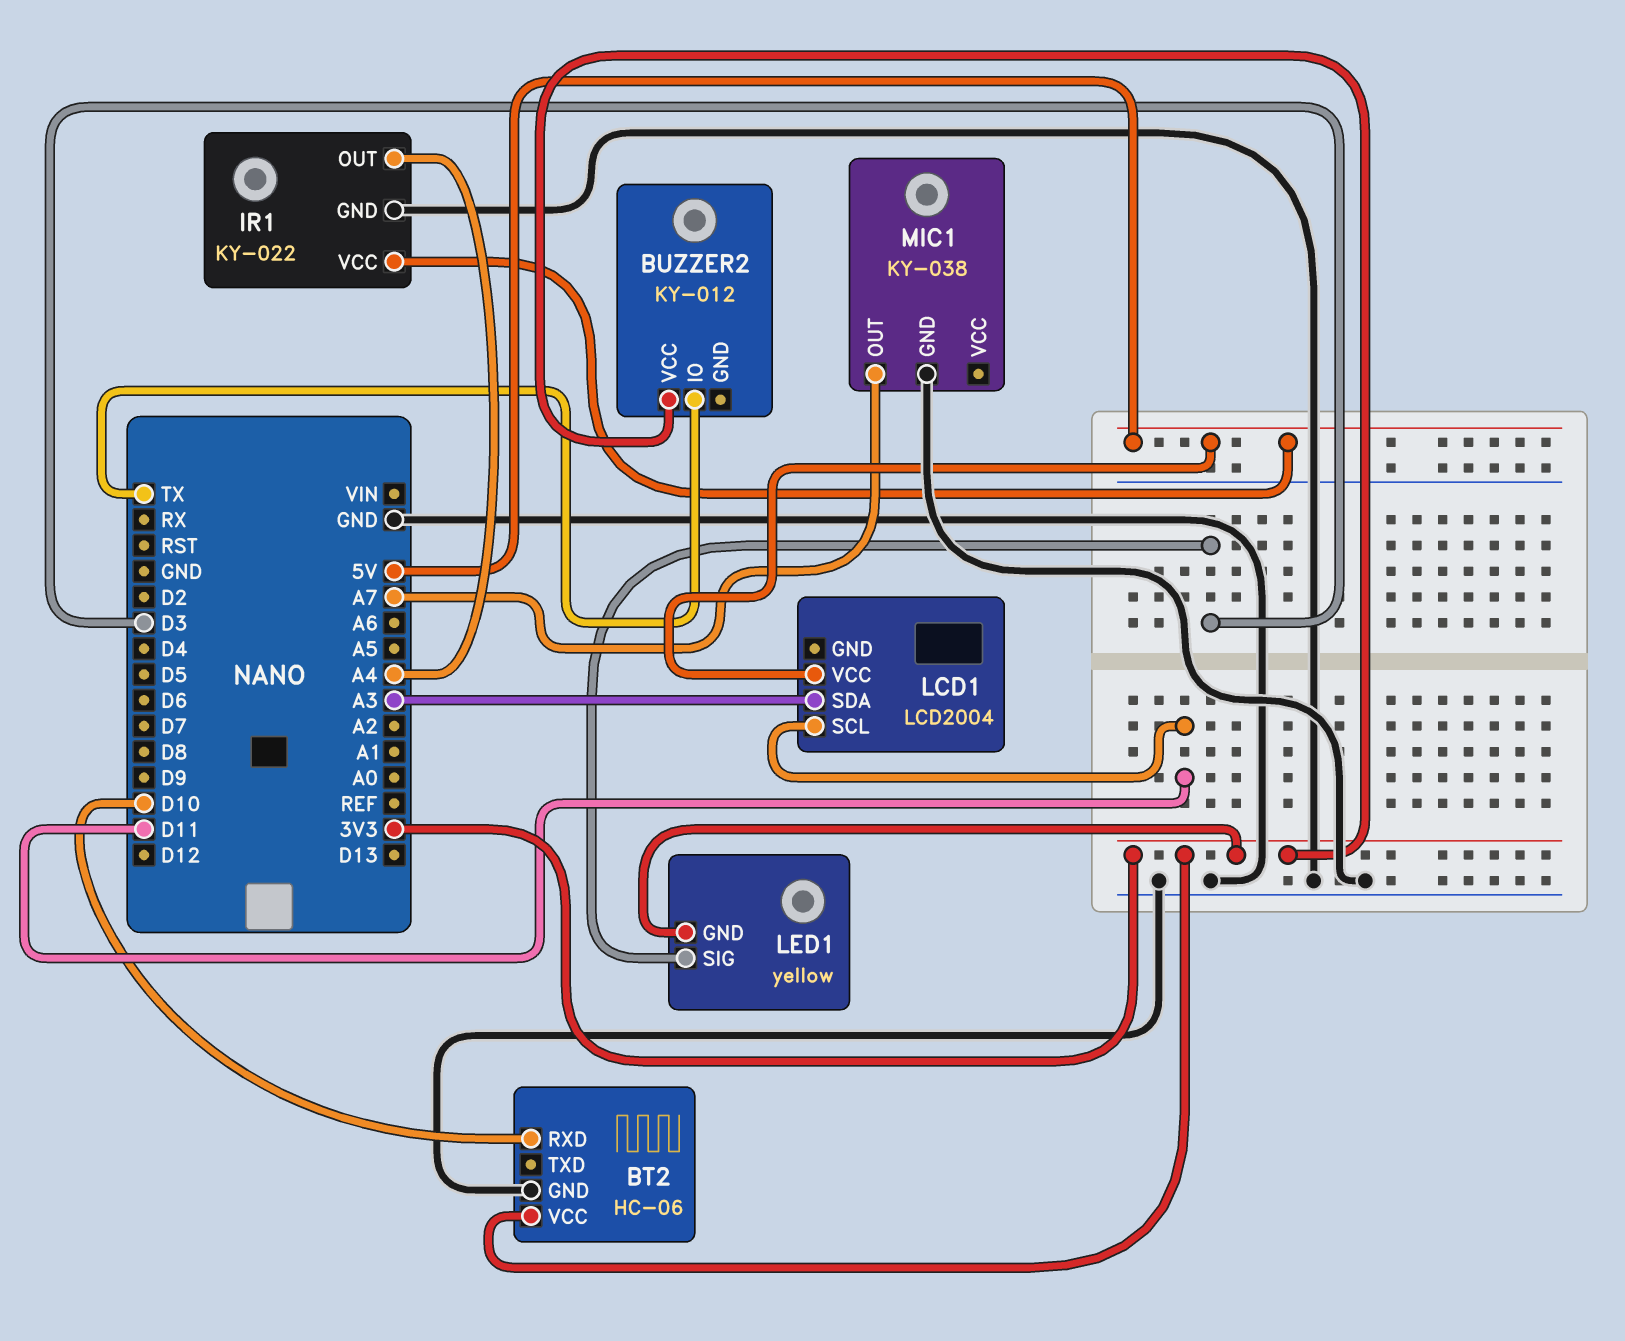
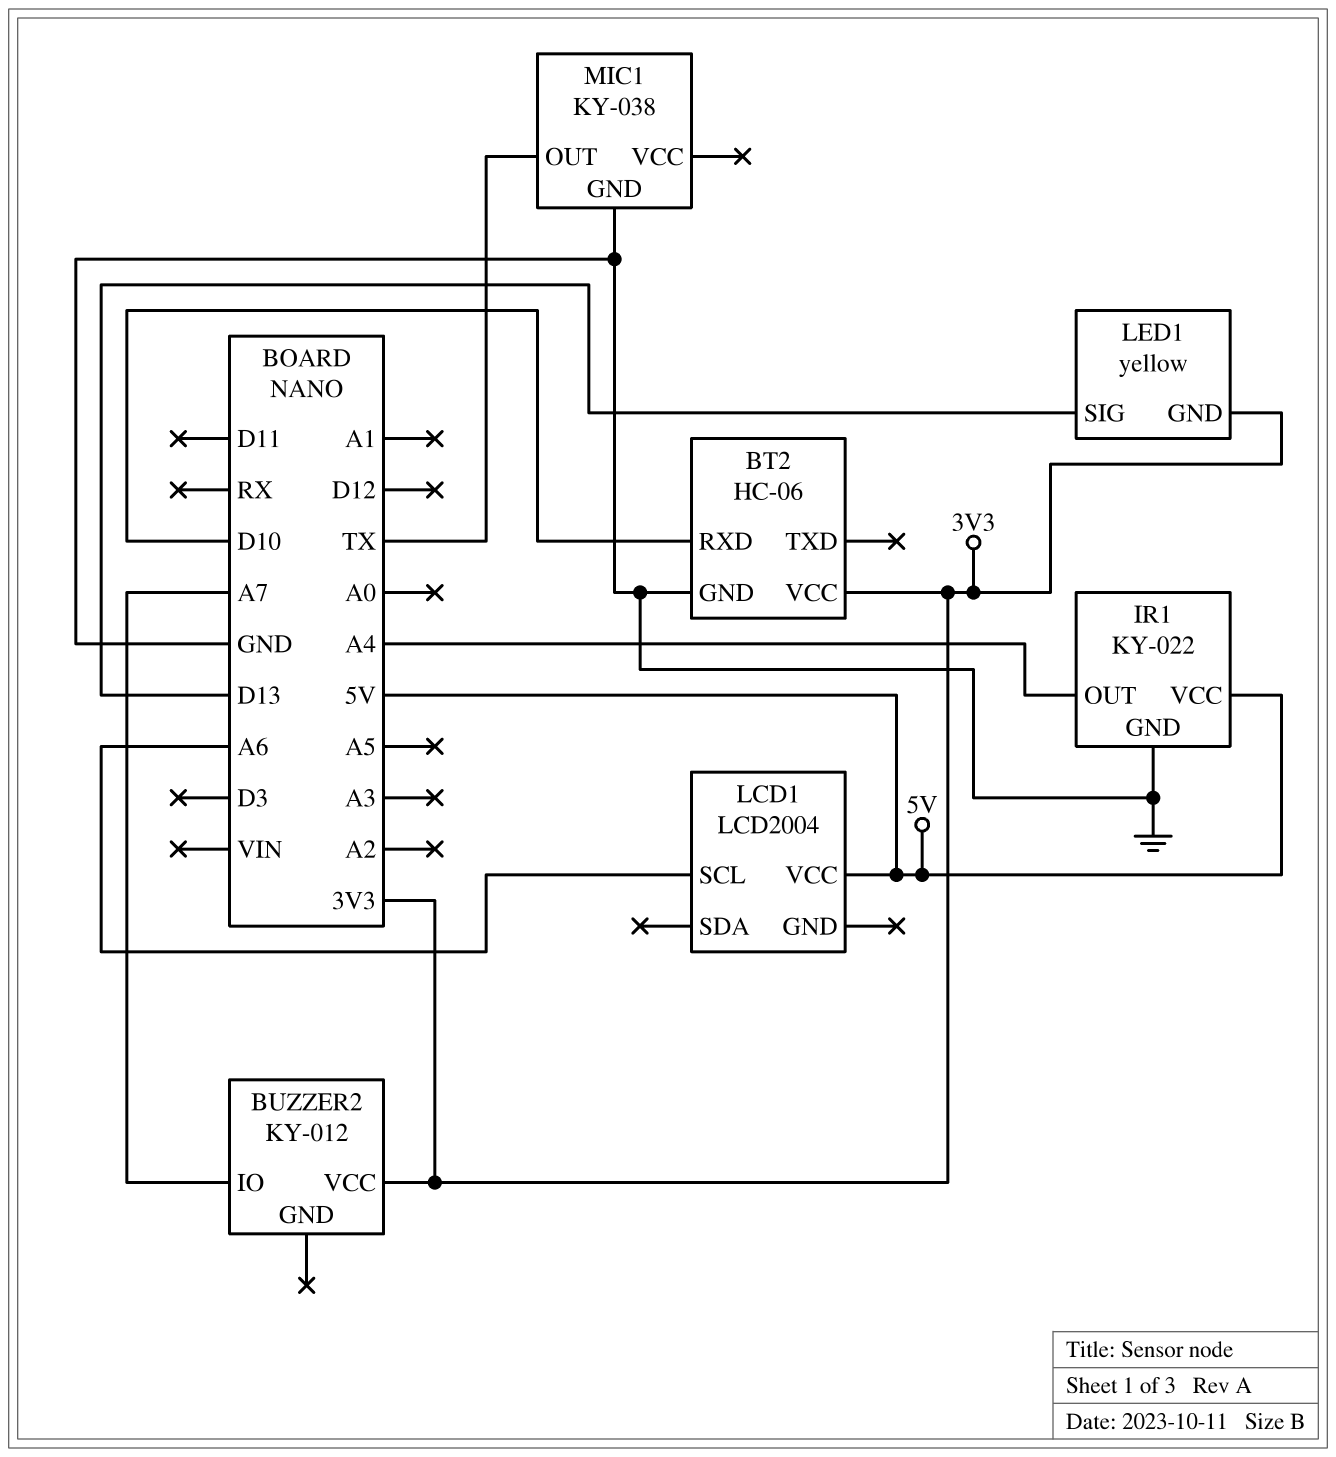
BUZZER2 pin IO: TX -> A7
LCD1 pin SCL: D11 -> A6
LCD1 pin SDA: A3 -> none
LED1 pin SIG: D3 -> D13
MIC1 pin OUT: A7 -> TX

